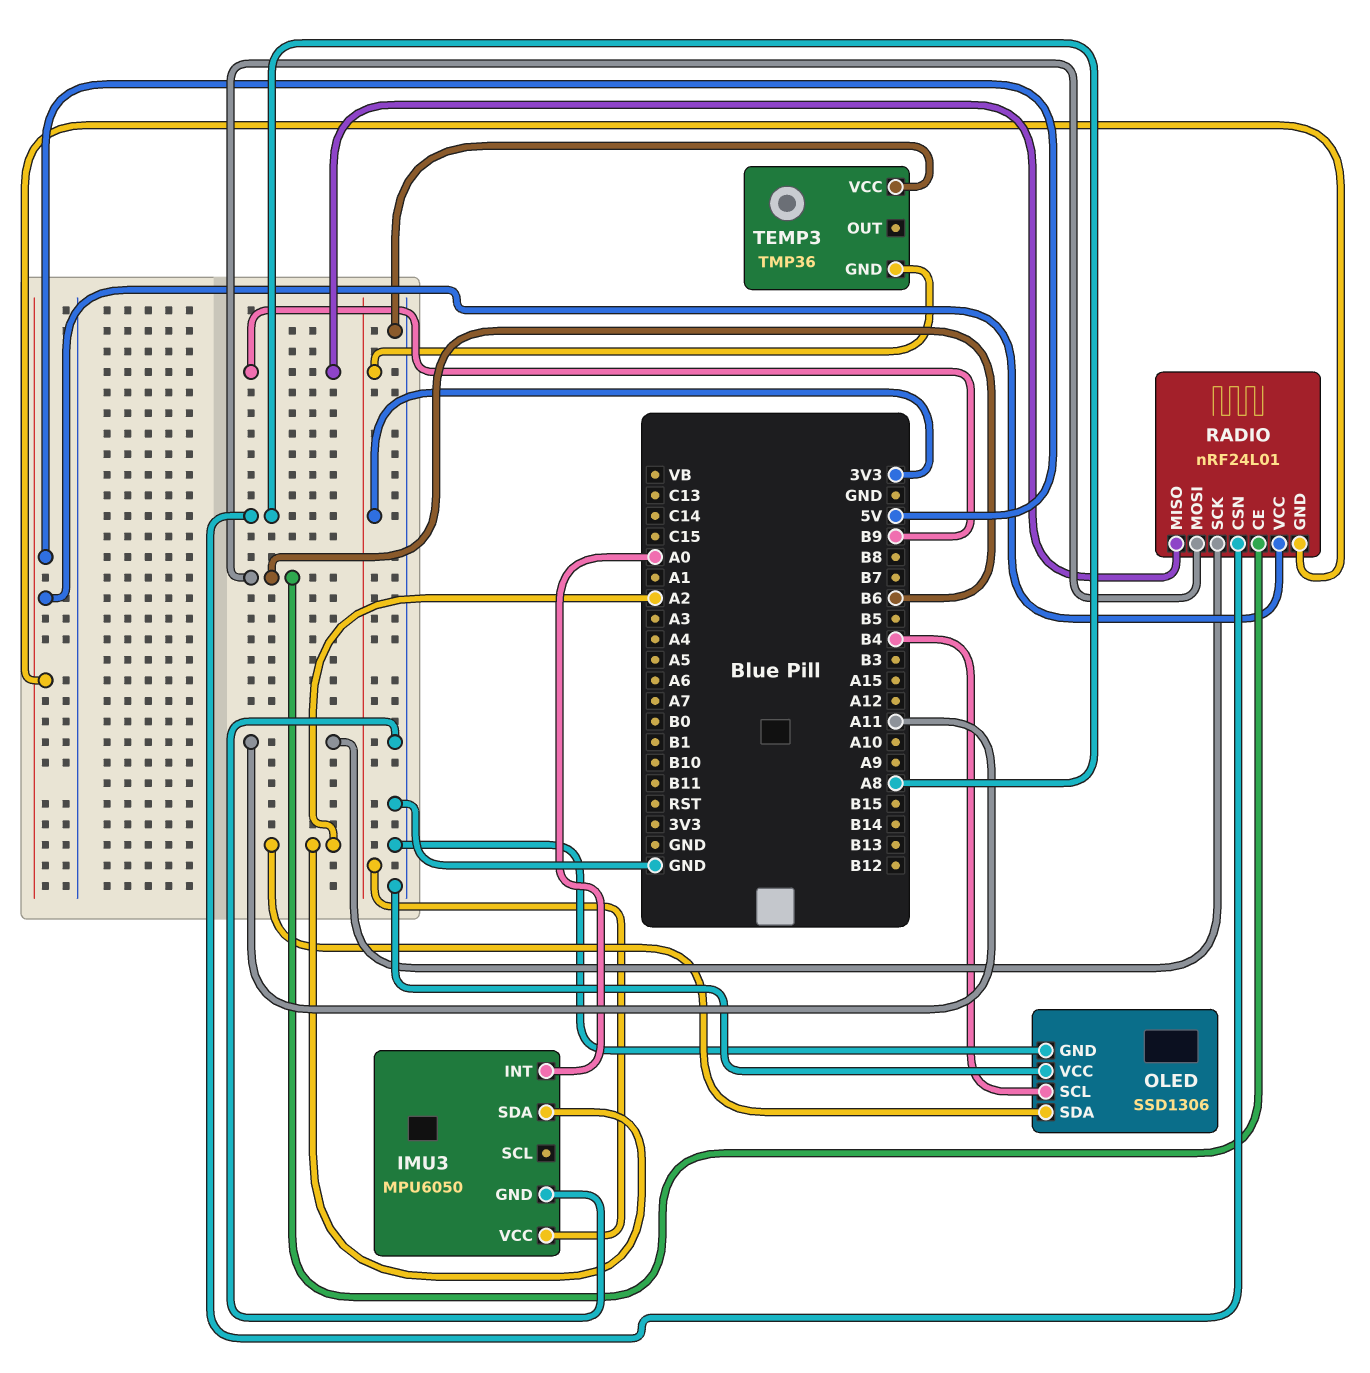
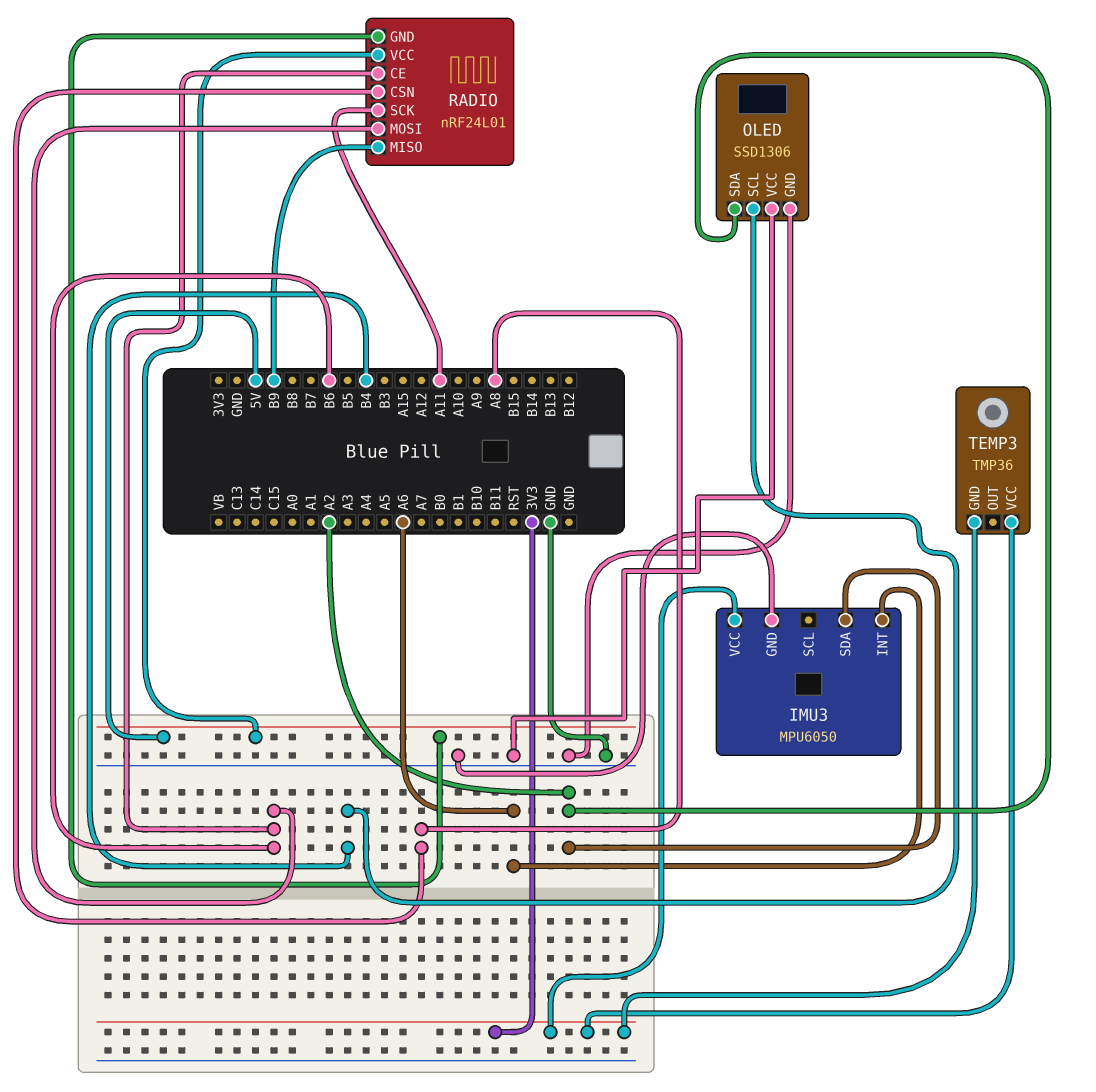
IMU3 pin INT: A0 -> A6
TEMP3 pin VCC: GND -> 3V3

